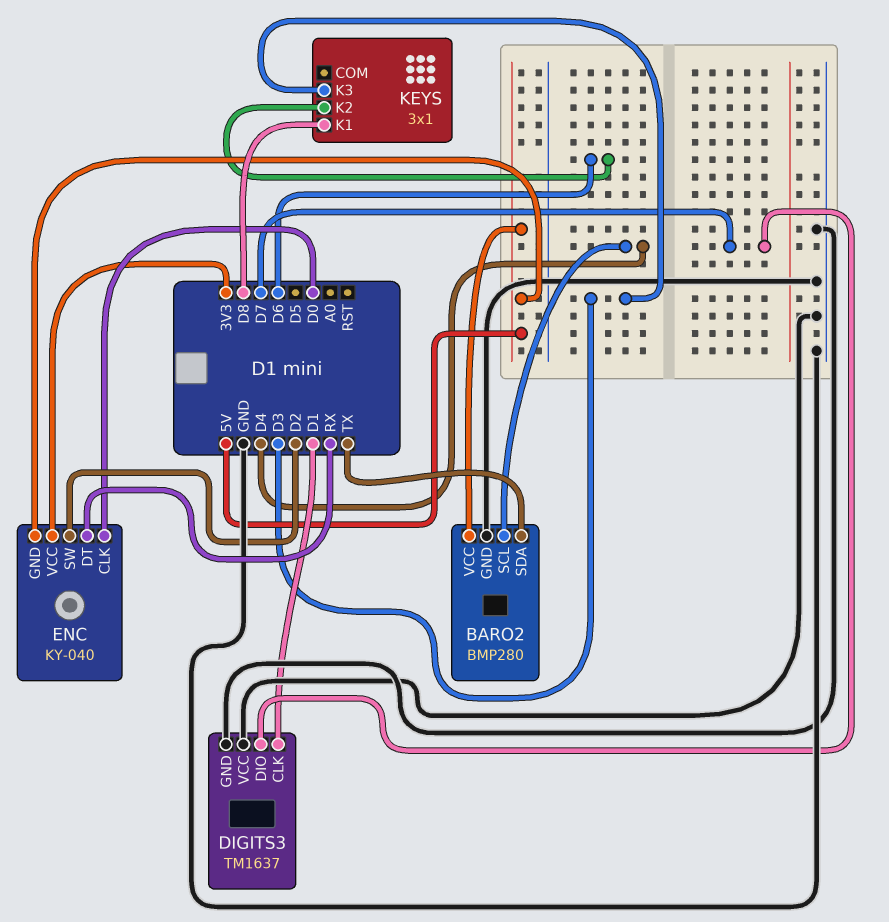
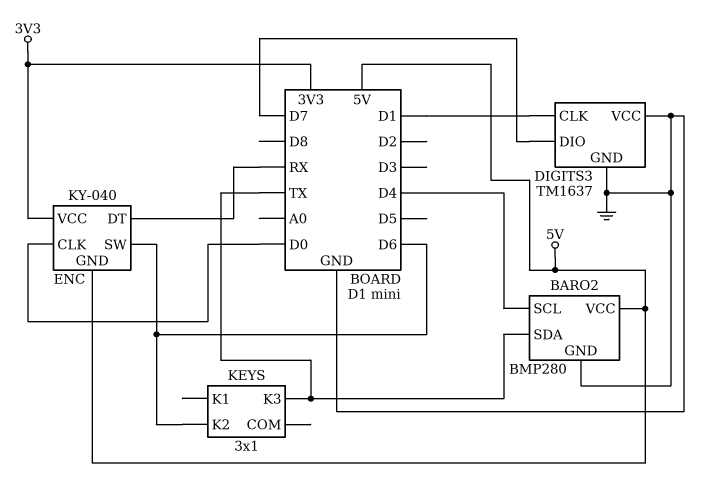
ENC pin SW: D2 -> D6
KEYS pin K1: D8 -> none
KEYS pin K3: D3 -> TX

